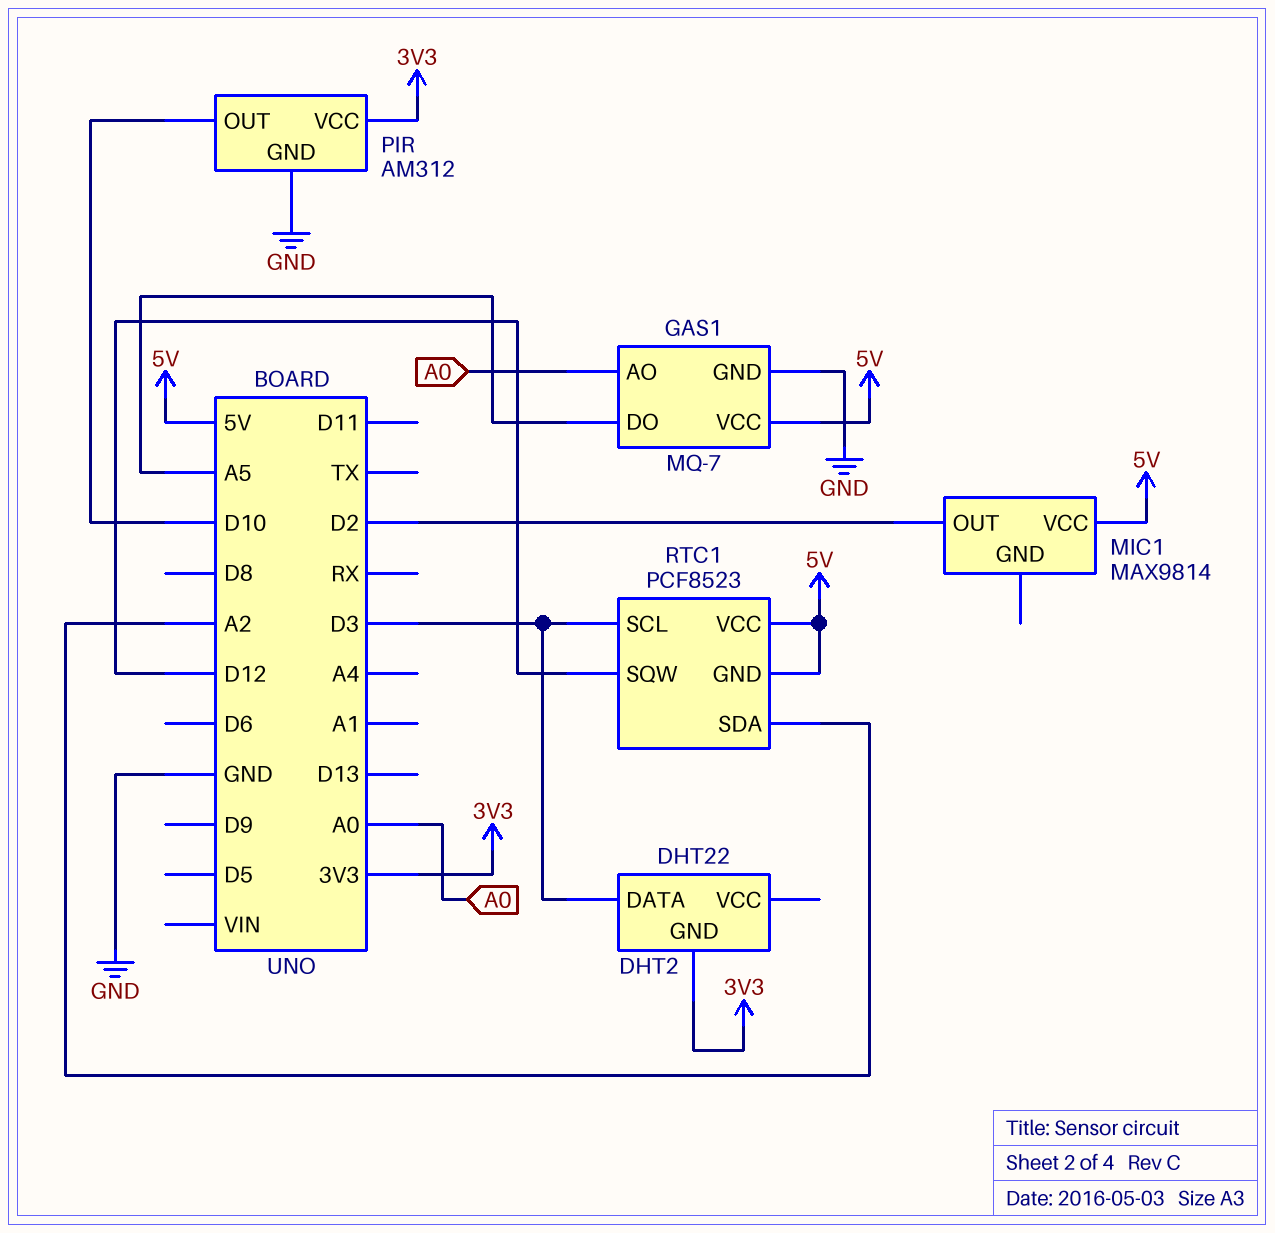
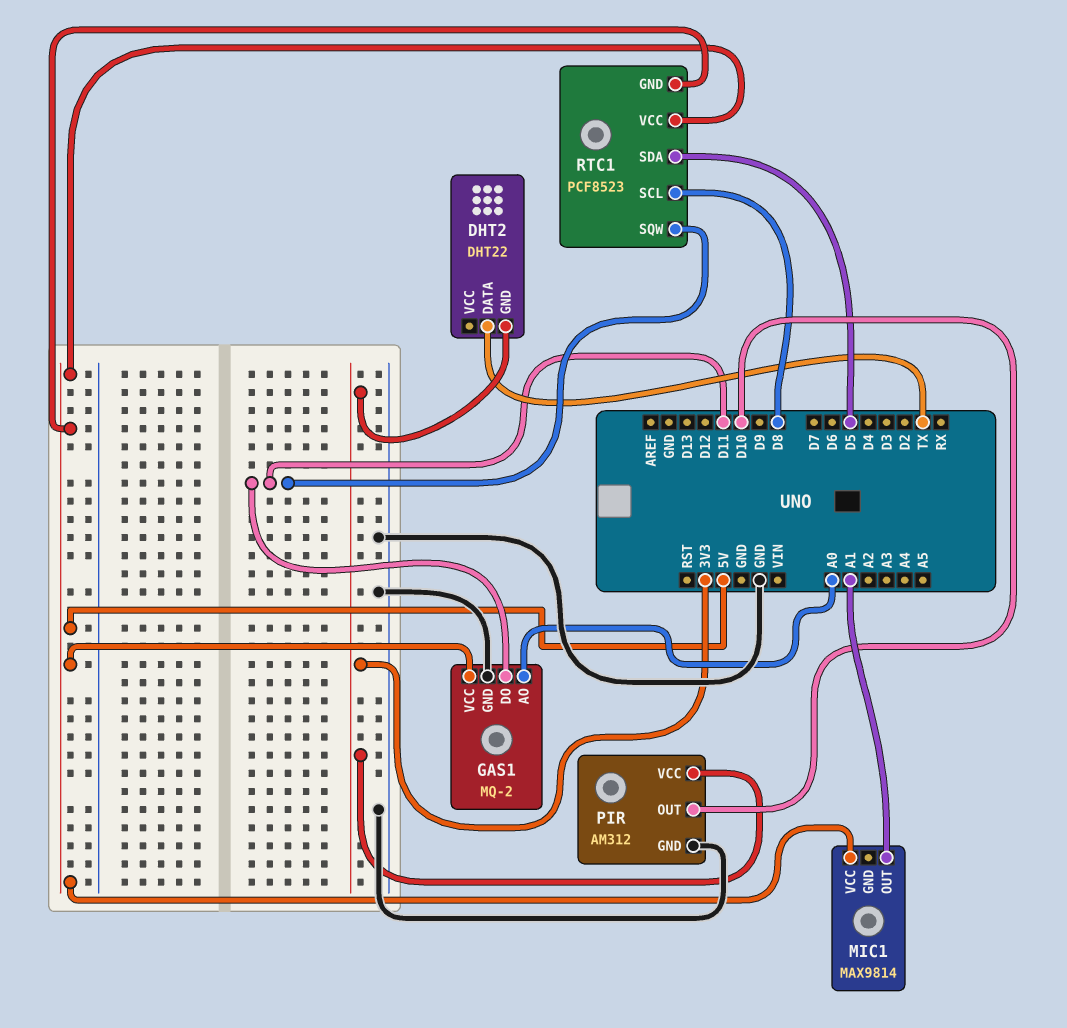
DHT2 pin DATA: D3 -> TX
GAS1: MQ-7 -> MQ-2
GAS1 pin DO: A5 -> D11
MIC1 pin OUT: D2 -> A1
RTC1 pin SCL: D3 -> D8
RTC1 pin SDA: A2 -> D5
RTC1 pin SQW: D12 -> D11

